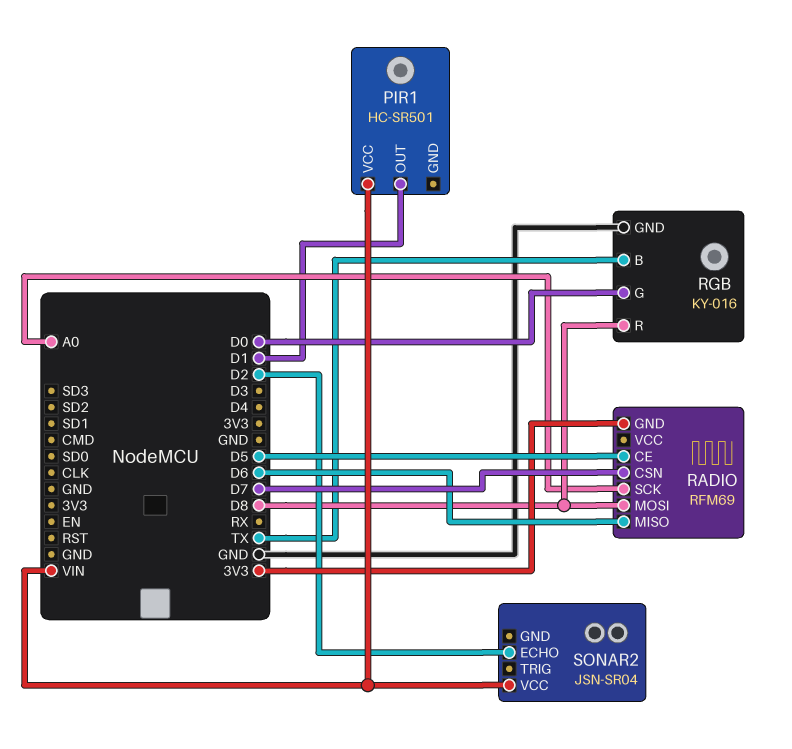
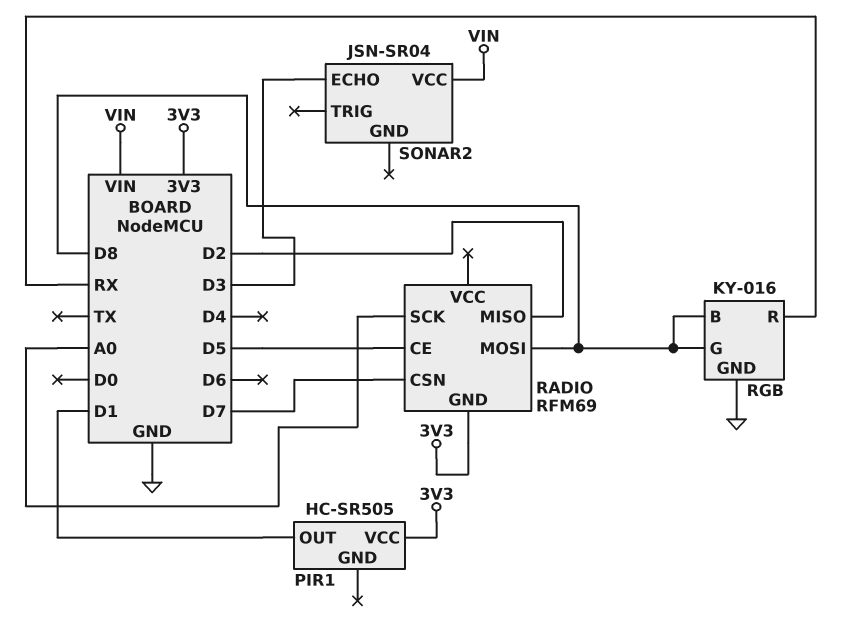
PIR1: HC-SR501 -> HC-SR505
PIR1 pin VCC: VIN -> 3V3
RADIO pin MISO: D6 -> D2
RGB pin B: TX -> D8
RGB pin G: D0 -> D8
RGB pin R: D8 -> RX
SONAR2 pin ECHO: D2 -> D3

